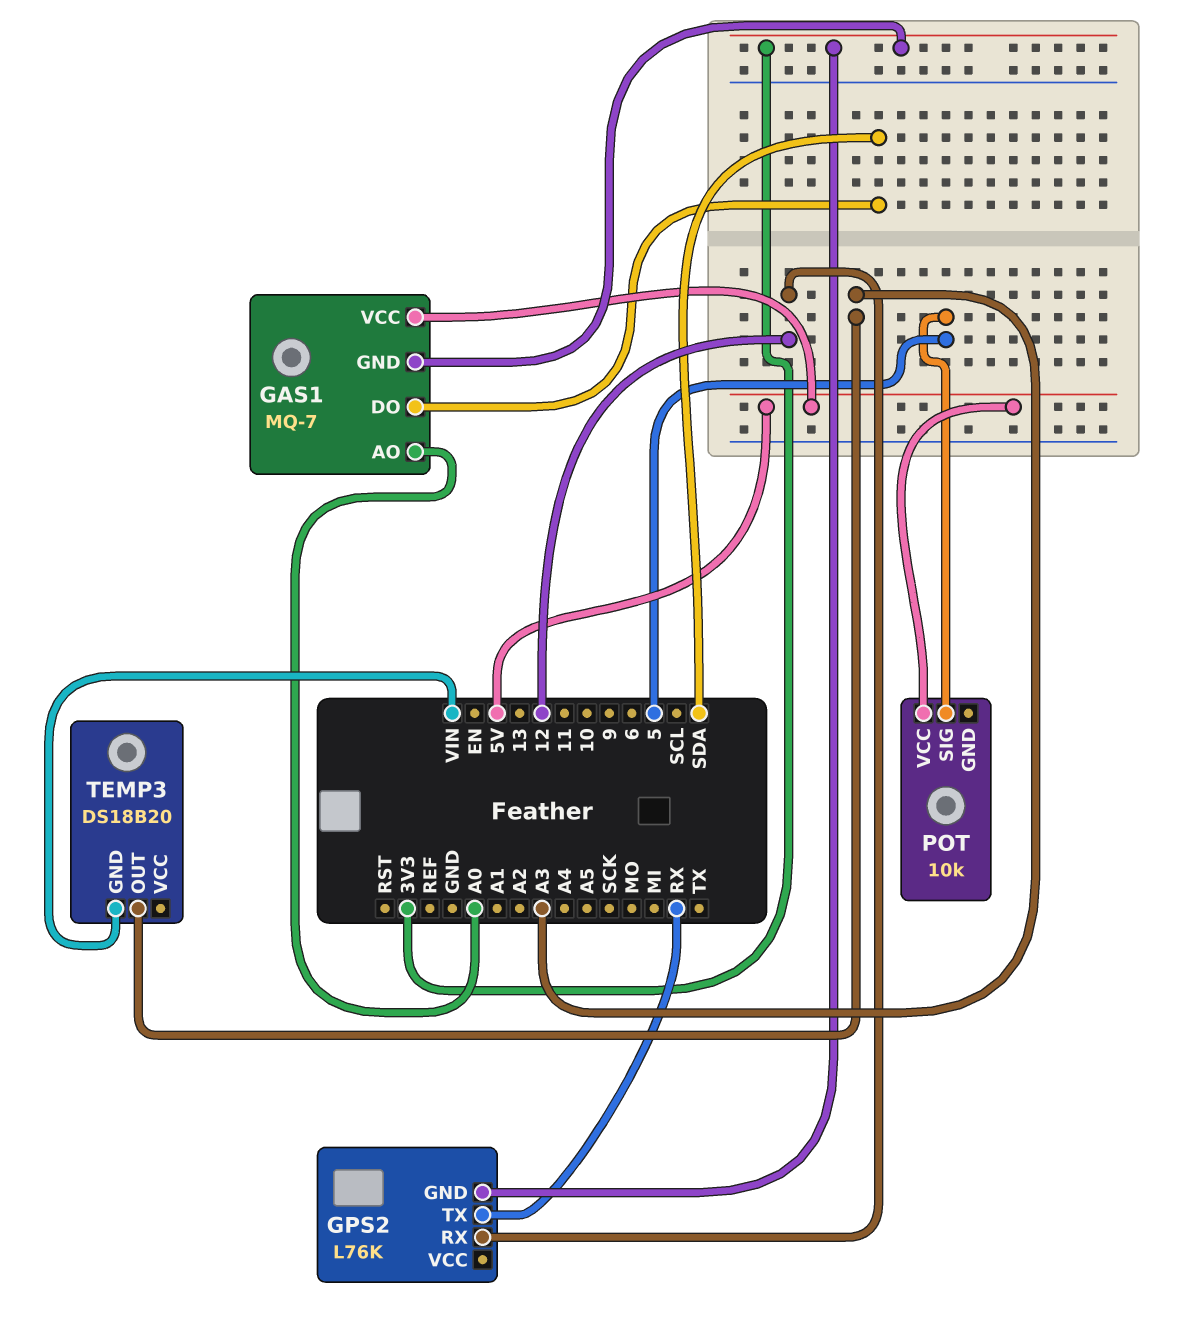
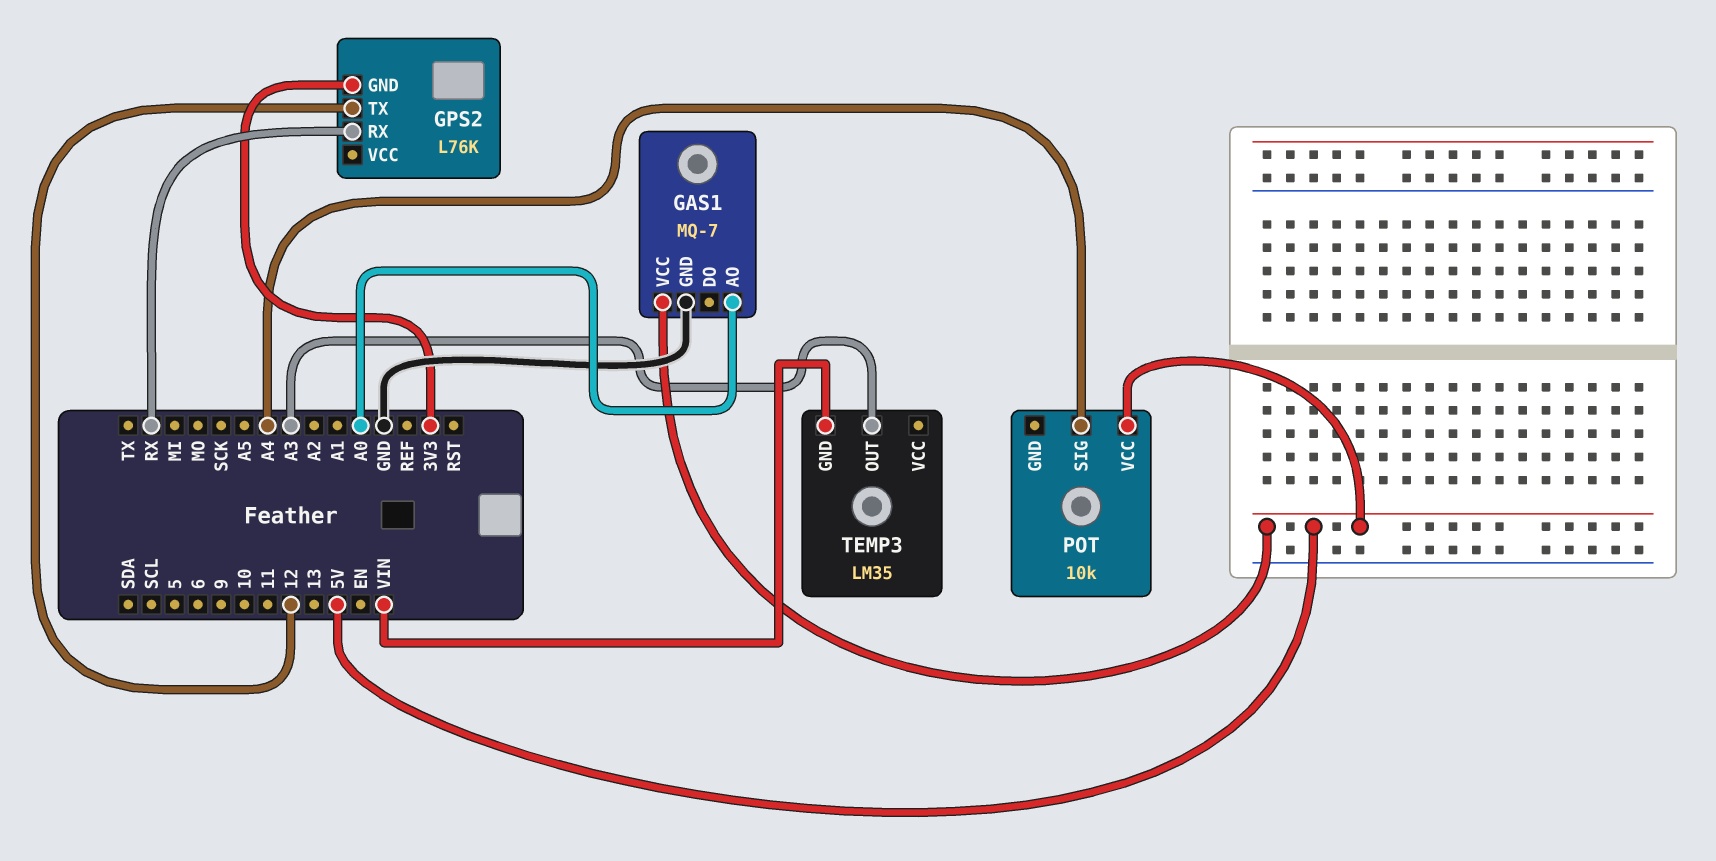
GAS1 pin DO: SDA -> none
GAS1 pin GND: 3V3 -> GND
GPS2 pin RX: 12 -> RX
GPS2 pin TX: RX -> 12
POT pin SIG: 5 -> A4
TEMP3: DS18B20 -> LM35

